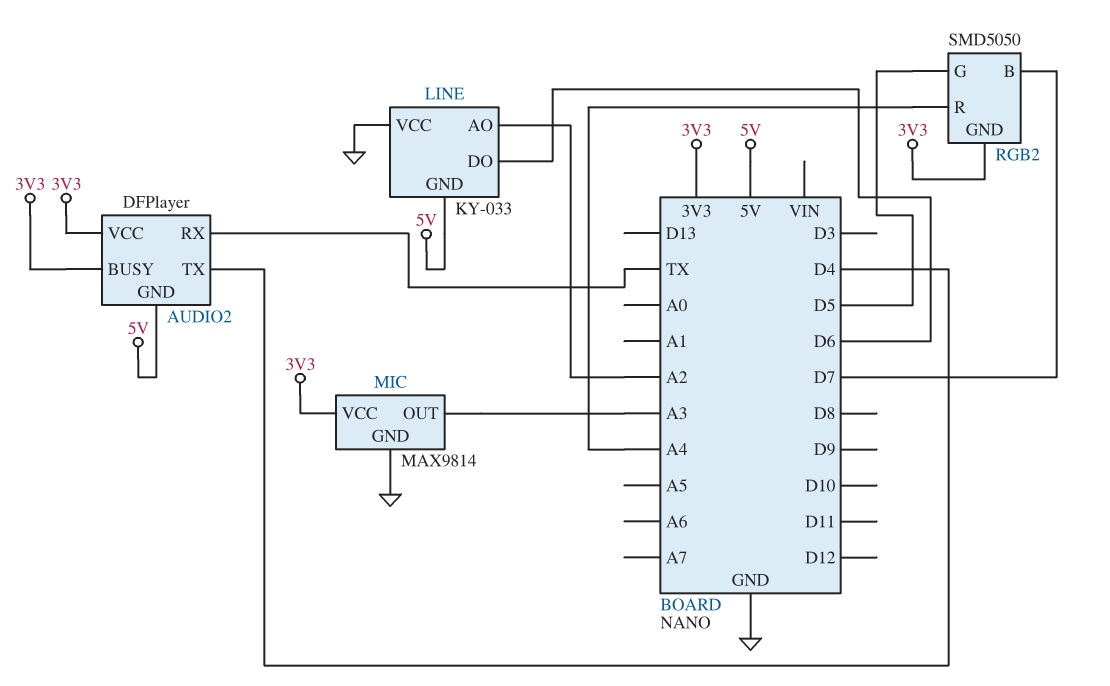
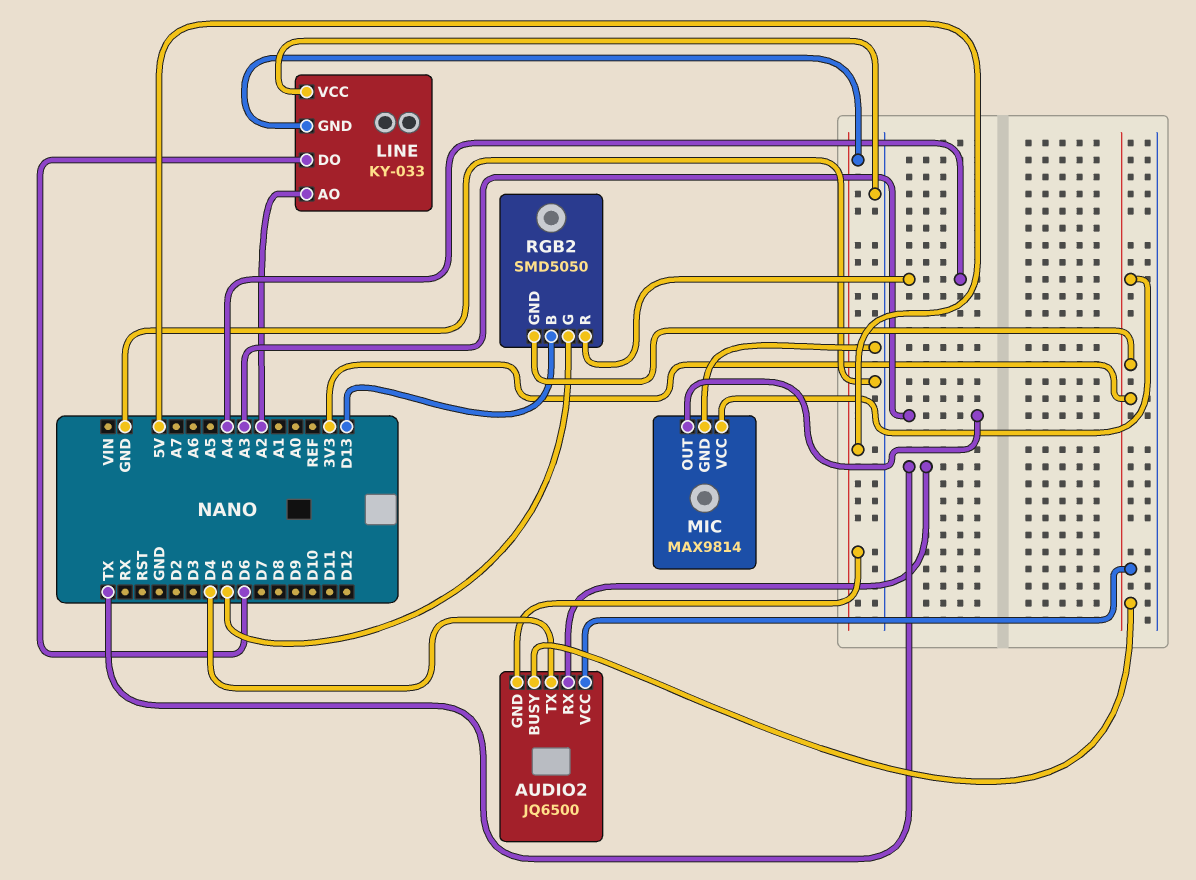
AUDIO2: DFPlayer -> JQ6500
RGB2 pin B: D7 -> D13

